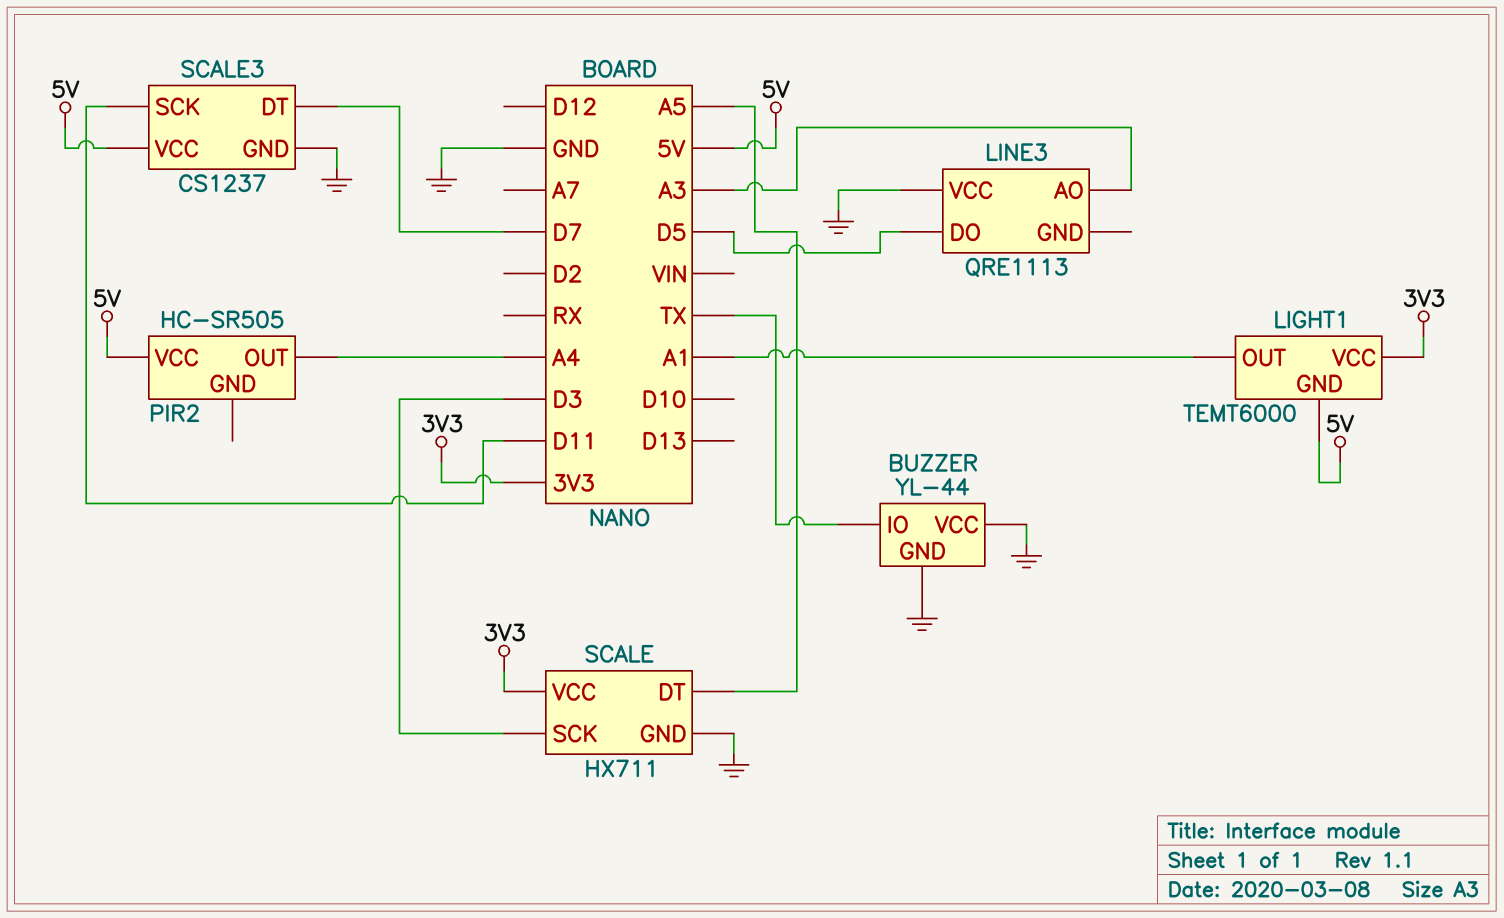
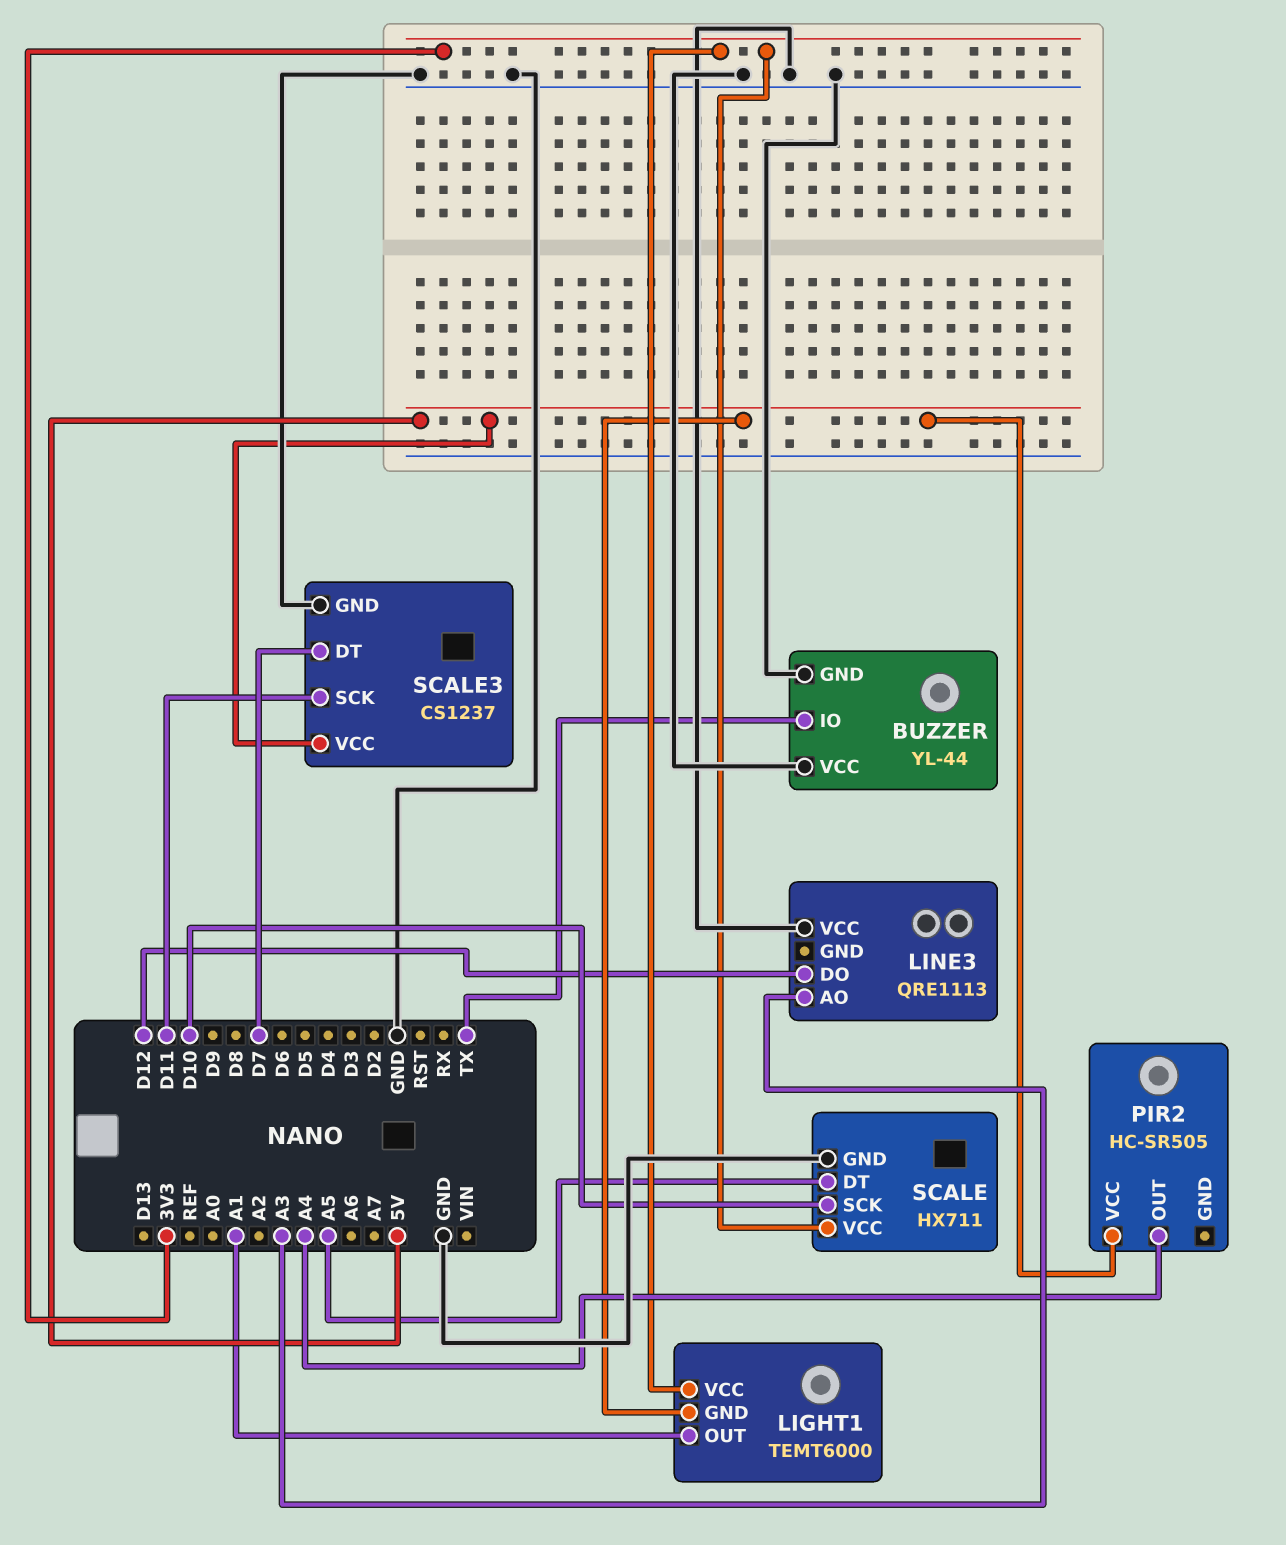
LINE3 pin DO: D5 -> D12
SCALE pin SCK: D3 -> D10

